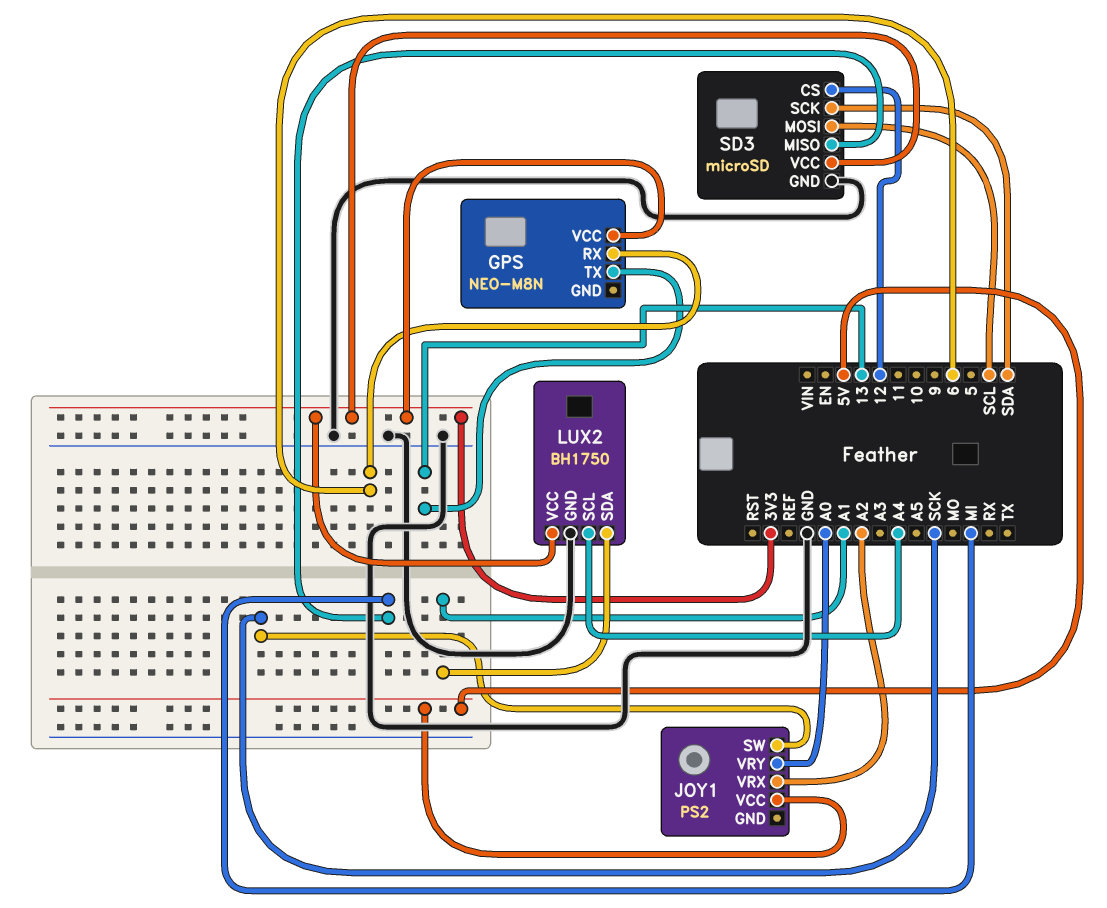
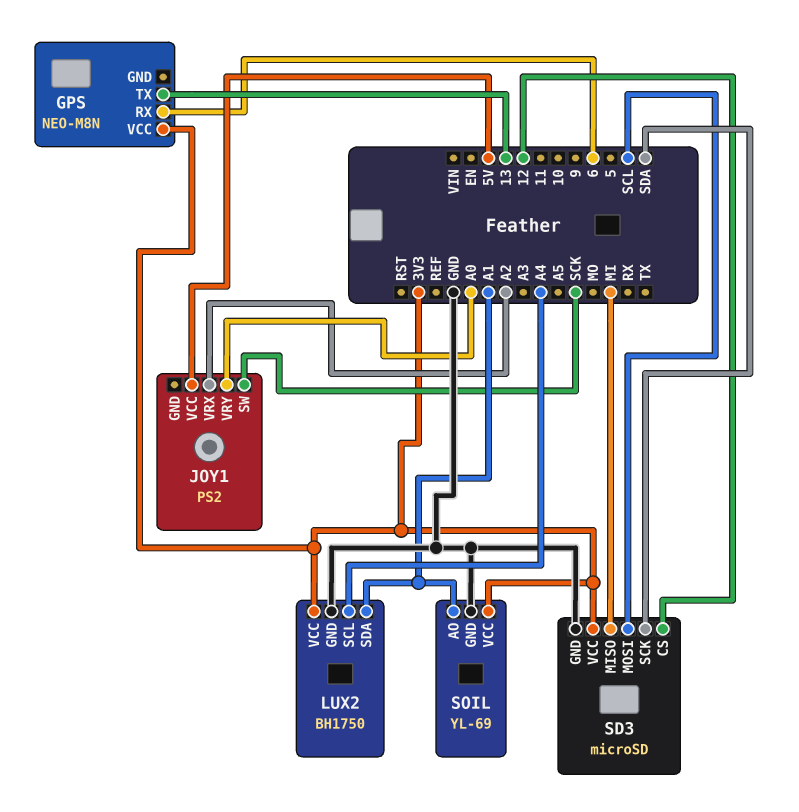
SOIL: none -> YL-69
SOIL pin AO: none -> A1
SOIL pin GND: none -> GND
SOIL pin VCC: none -> 3V3

